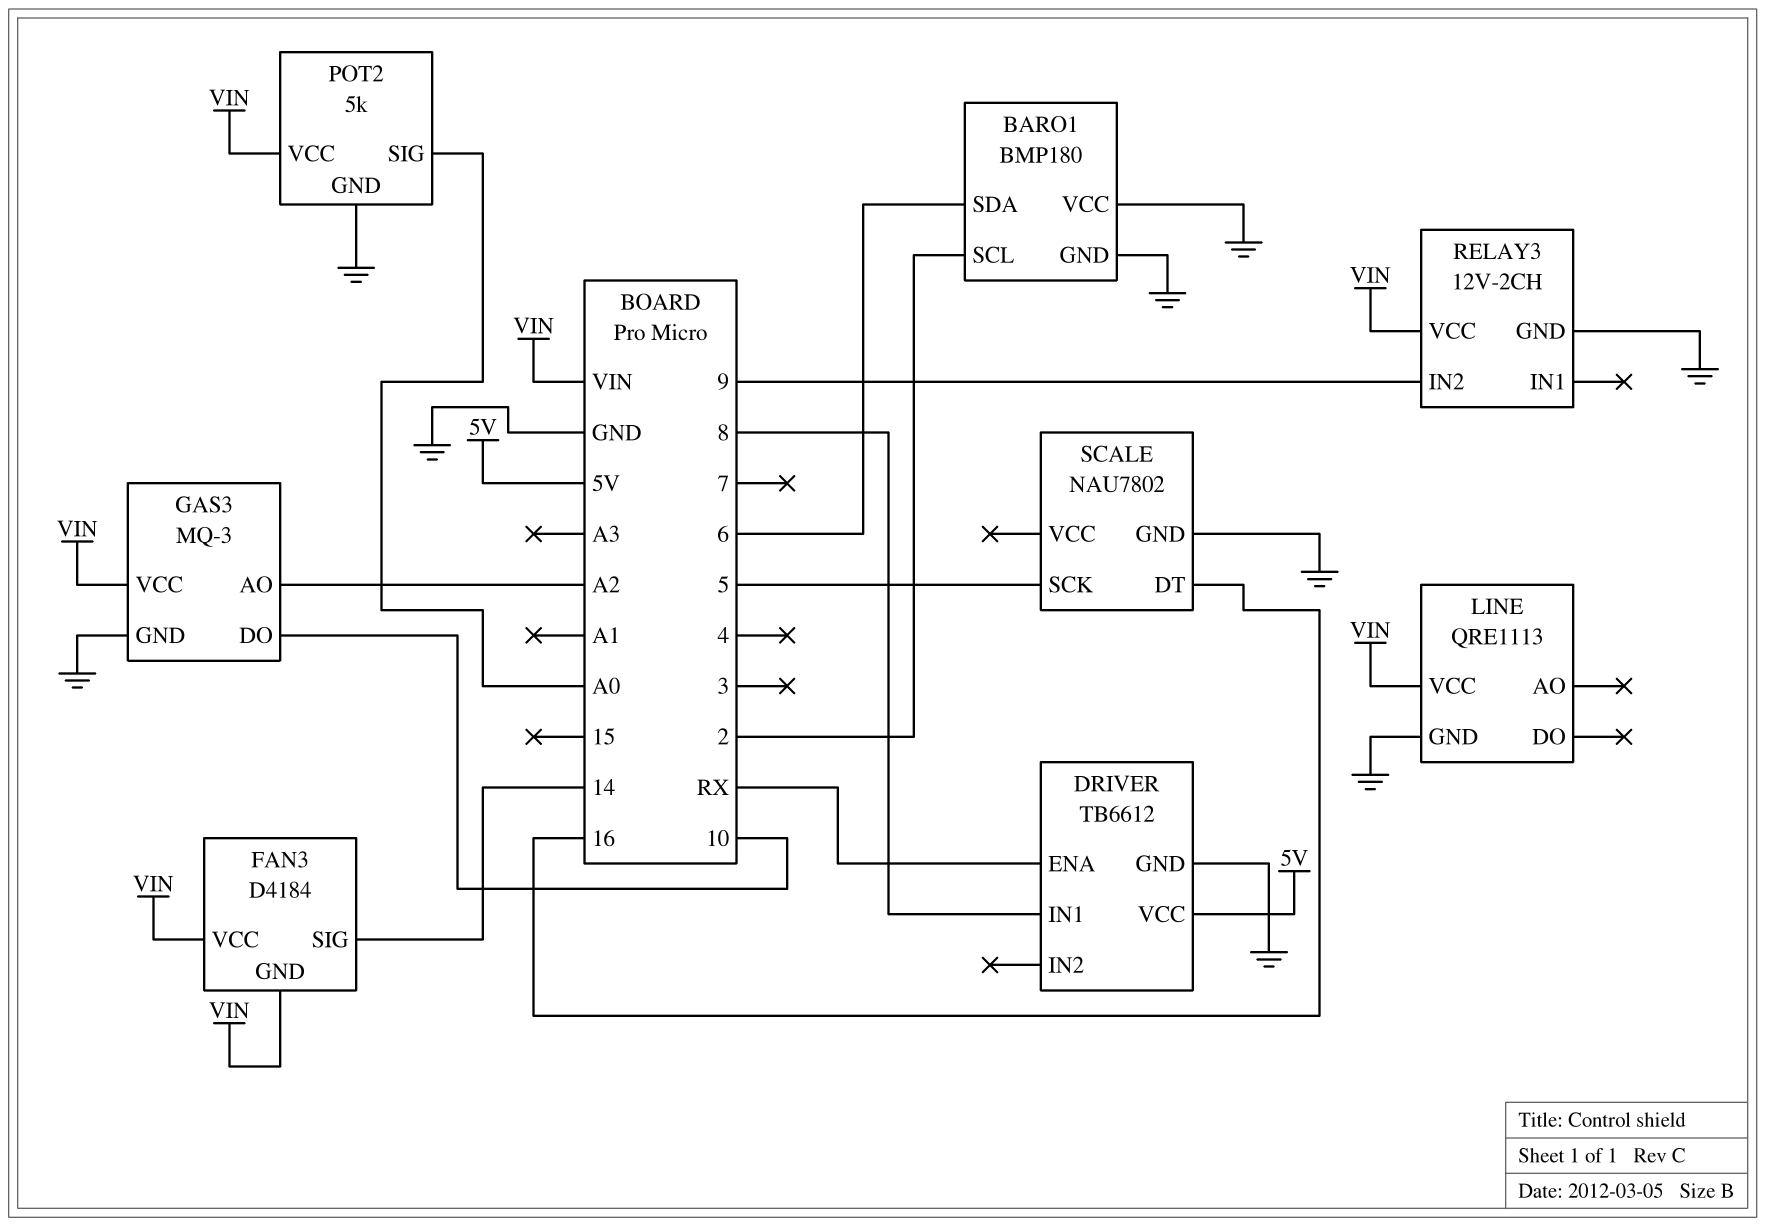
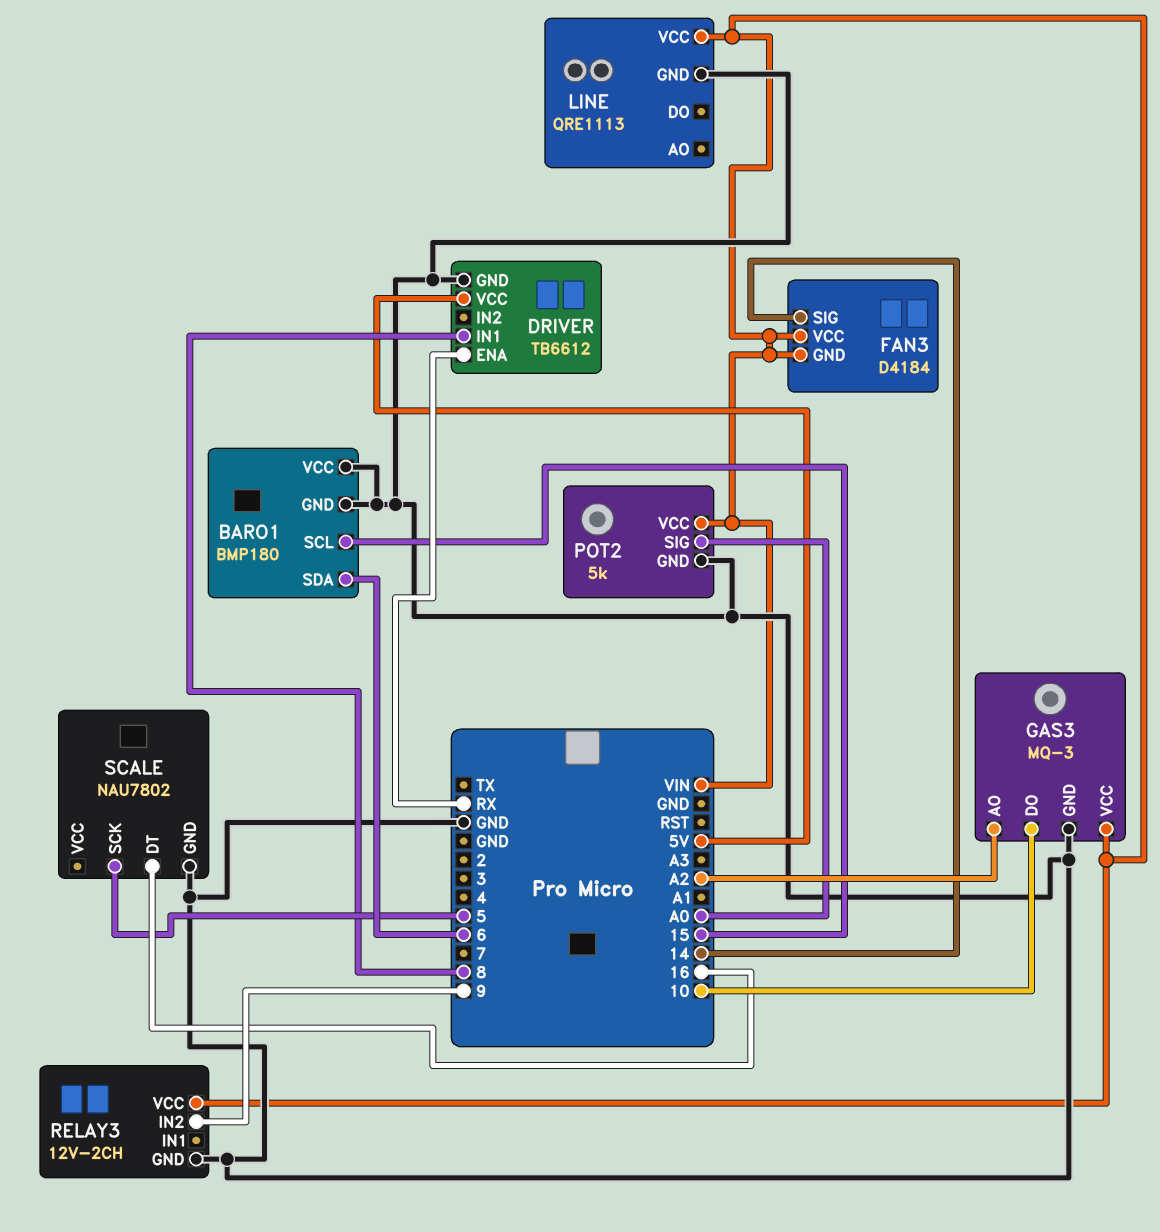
BARO1 pin SCL: 2 -> 15

